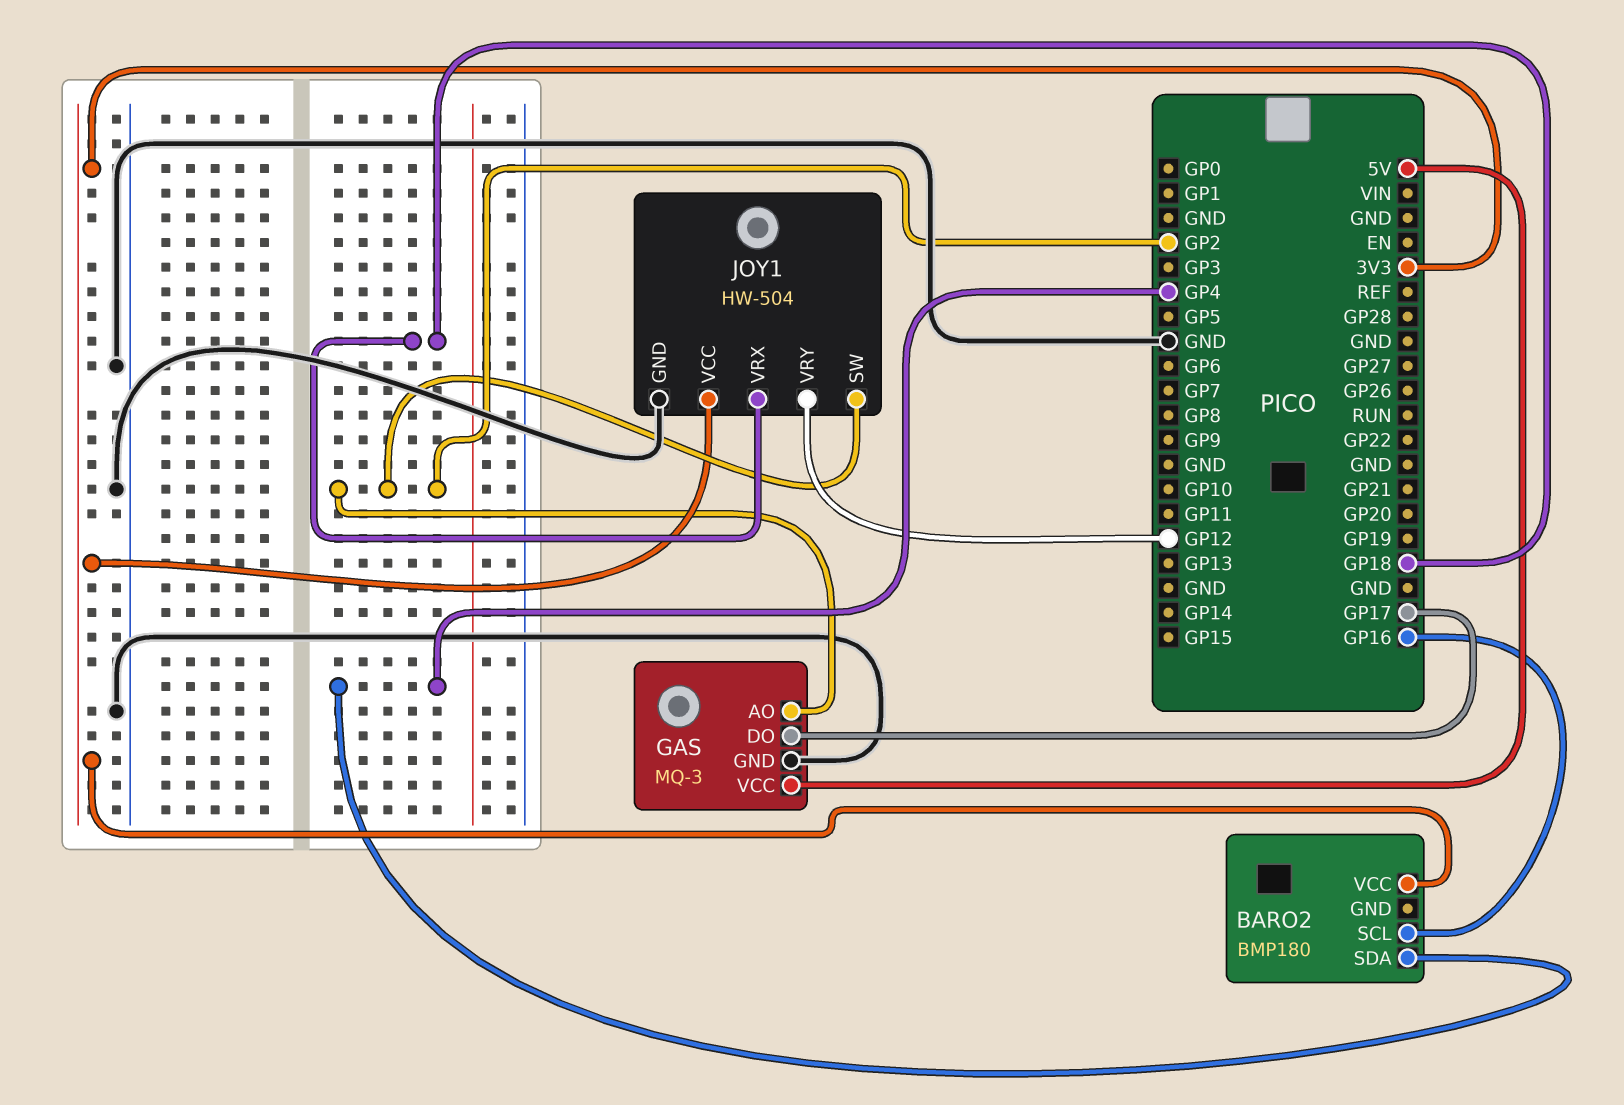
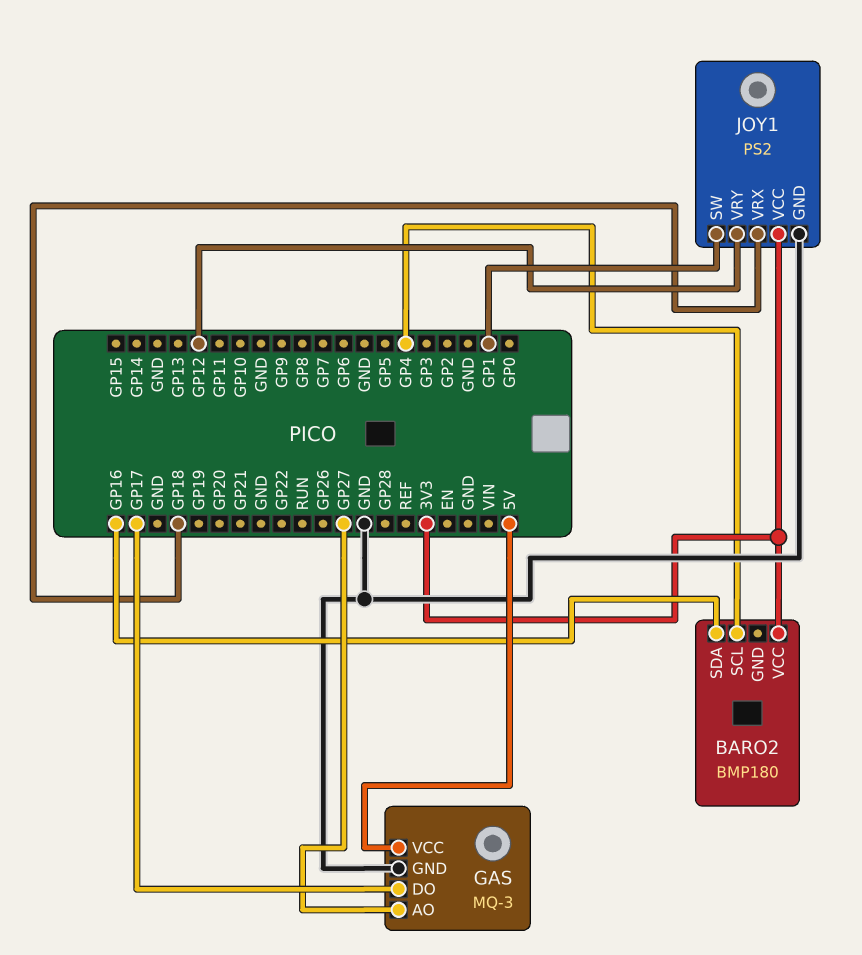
BARO2 pin SCL: GP16 -> GP4
BARO2 pin SDA: GP4 -> GP16
GAS pin AO: GP2 -> GP27
JOY1: HW-504 -> PS2
JOY1 pin SW: GP2 -> GP1

